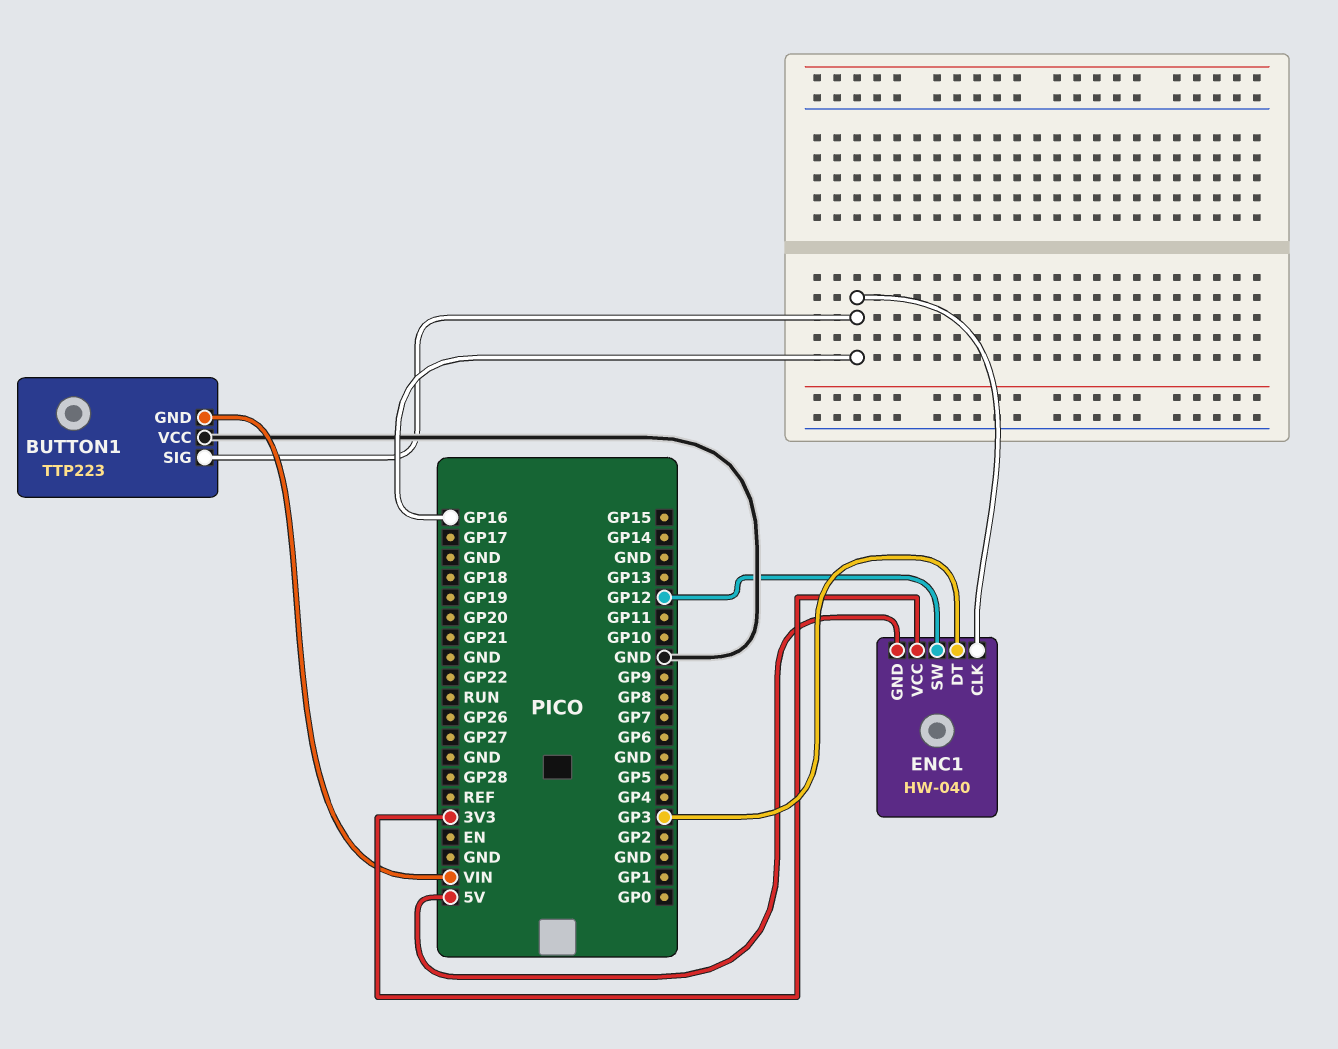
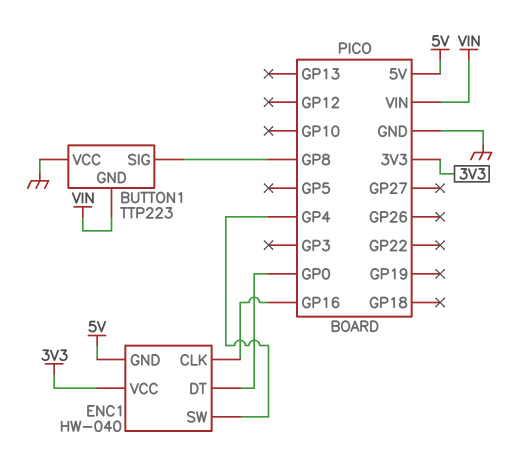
BUTTON1 pin SIG: GP16 -> GP8
ENC1 pin DT: GP3 -> GP0
ENC1 pin SW: GP12 -> GP4

